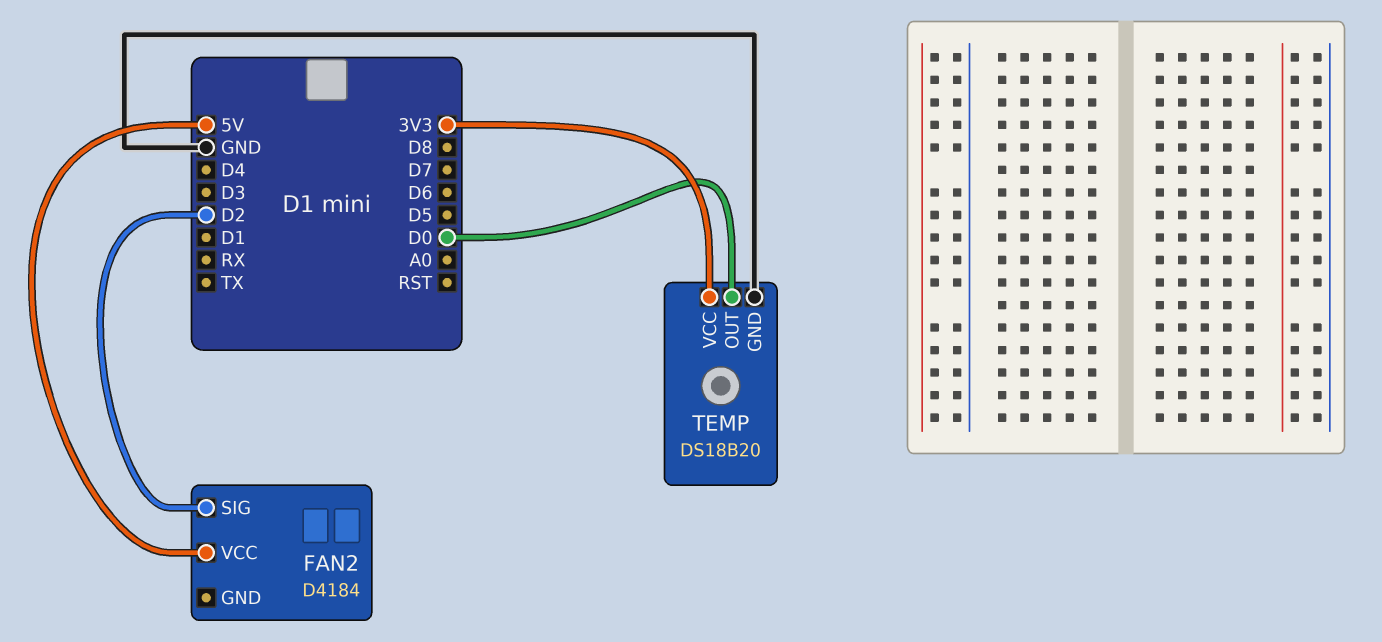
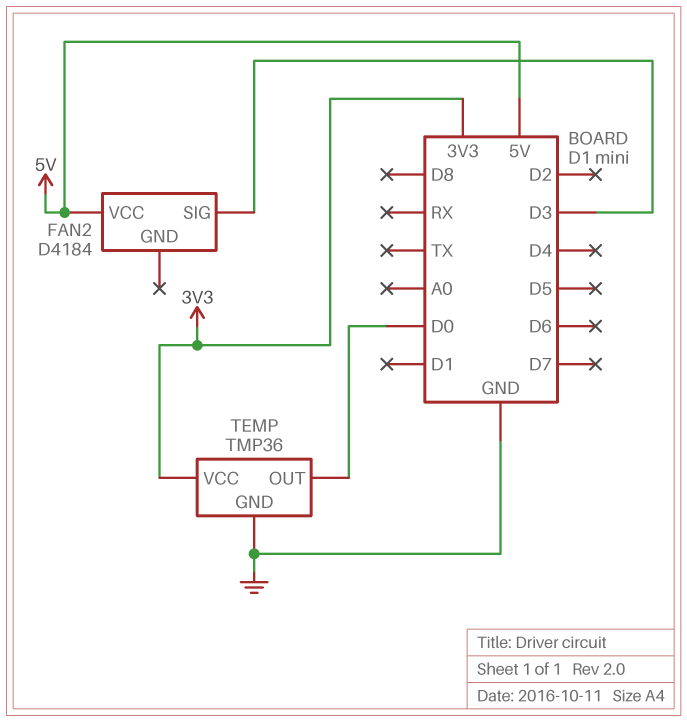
FAN2 pin SIG: D2 -> D3
TEMP: DS18B20 -> TMP36

